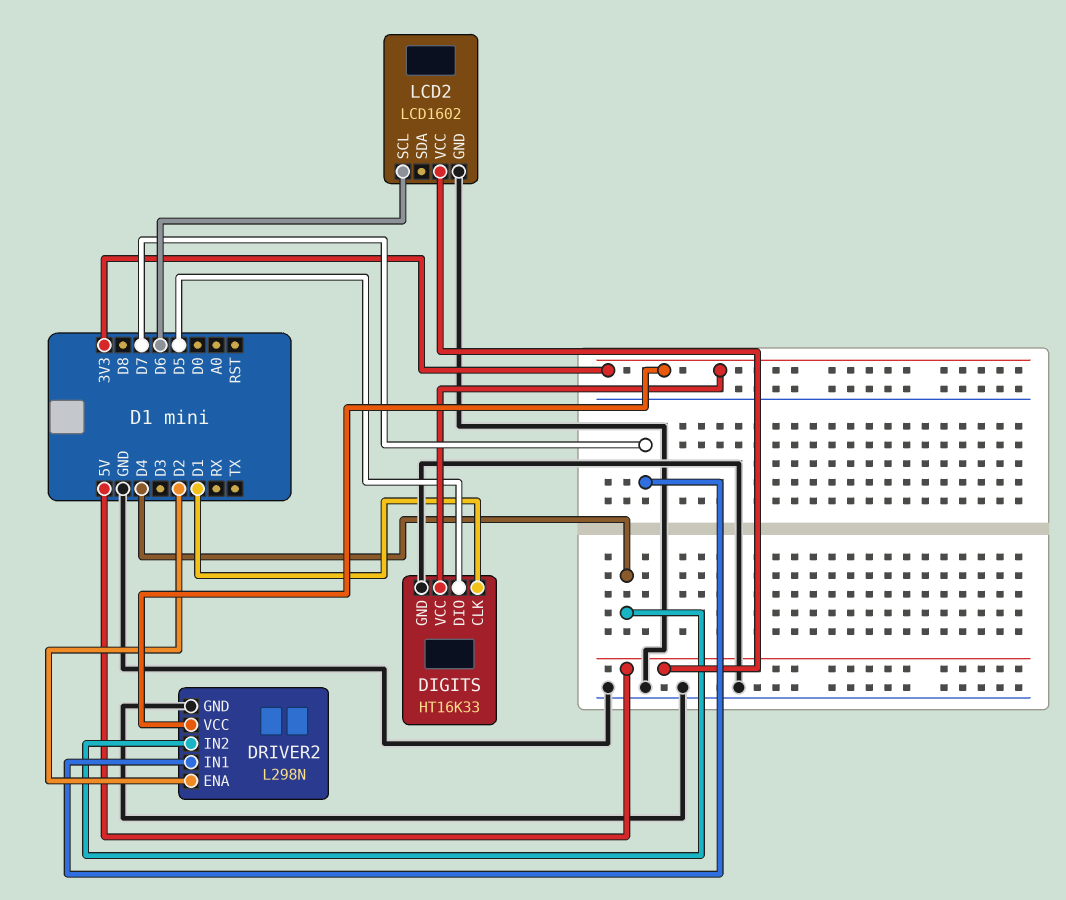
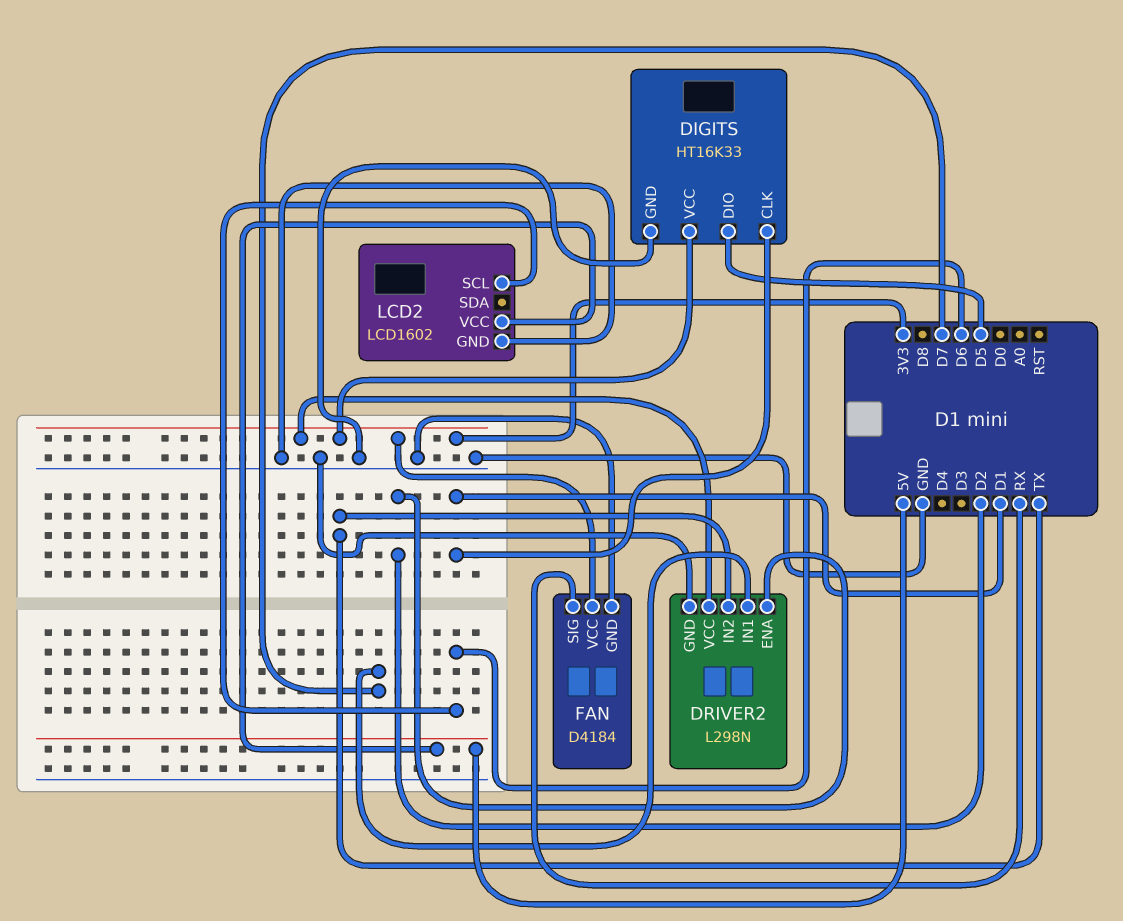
DRIVER2 pin IN2: D4 -> TX
FAN: none -> D4184
FAN pin GND: none -> GND
FAN pin SIG: none -> RX
FAN pin VCC: none -> 3V3

